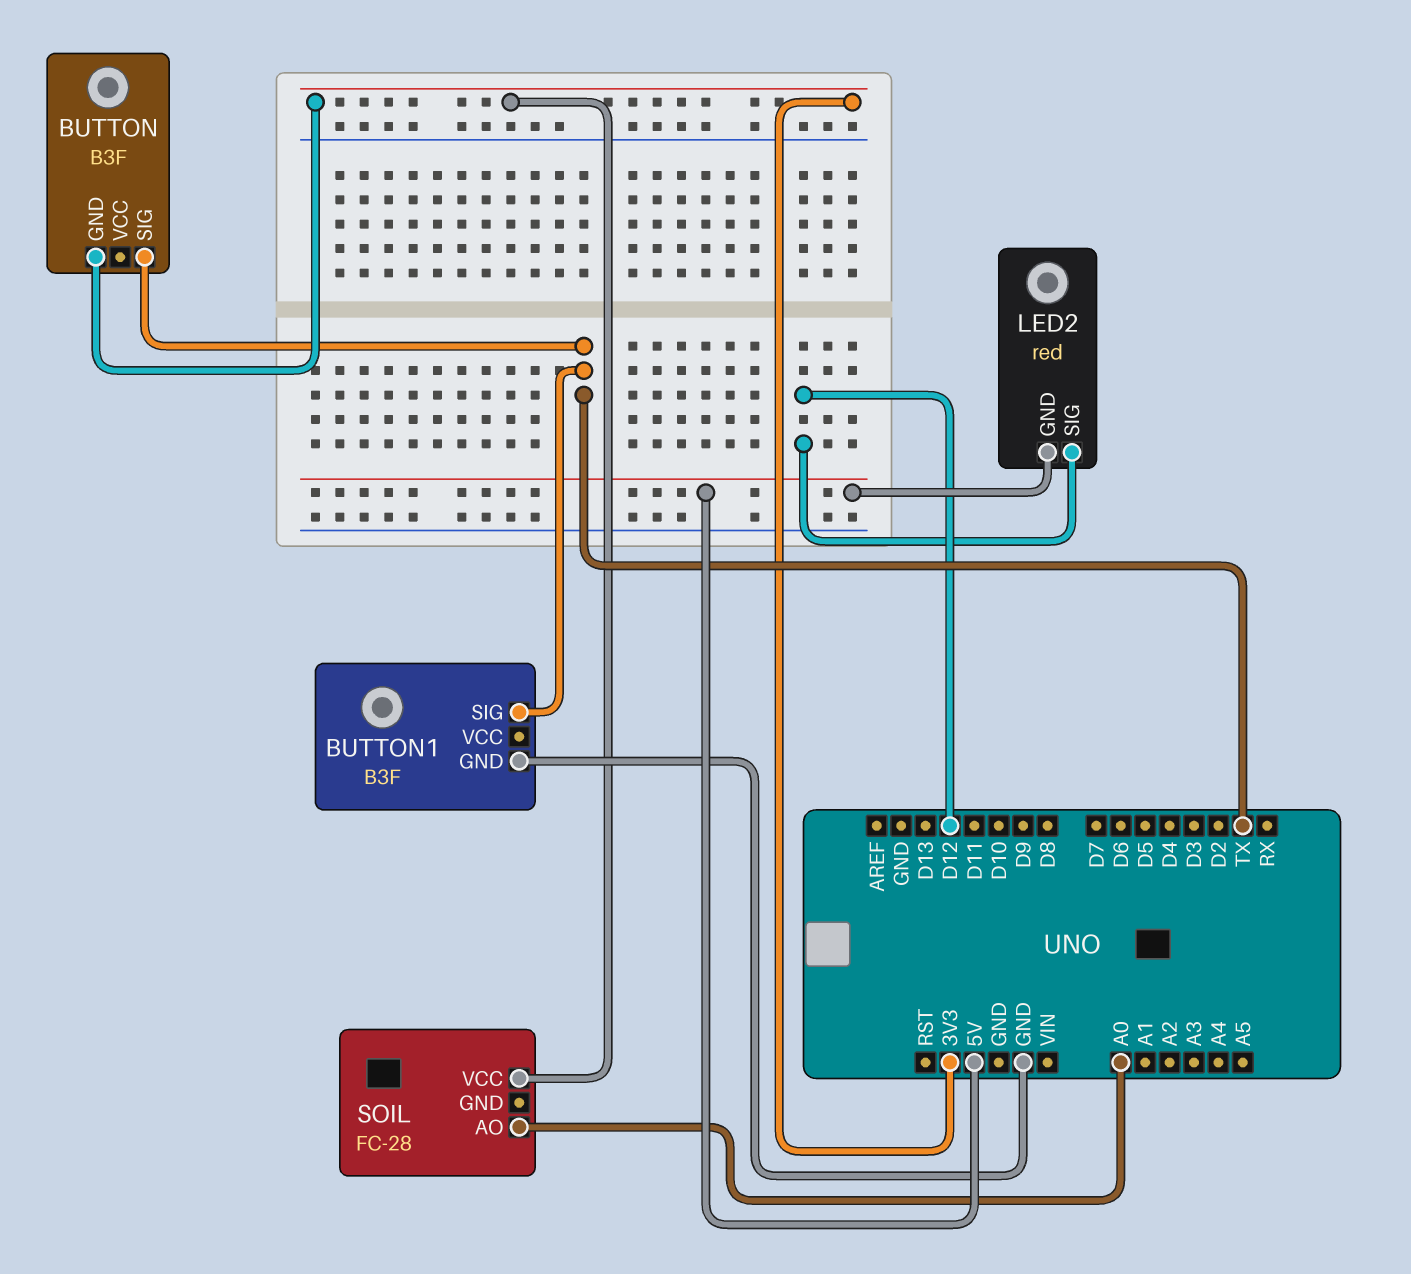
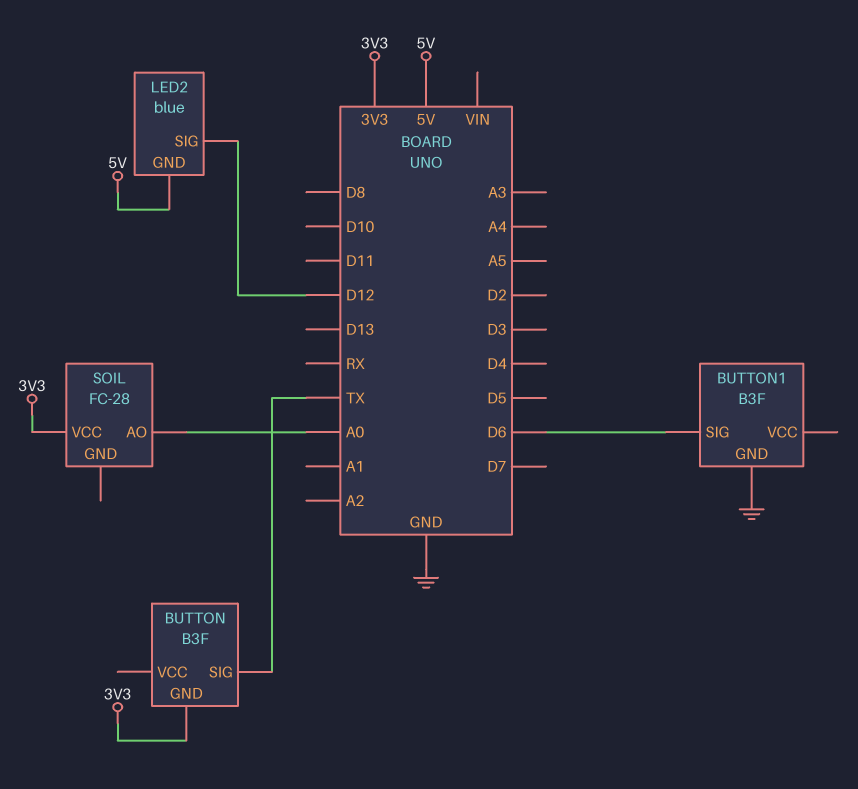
BUTTON1 pin SIG: TX -> D6
LED2: red -> blue

